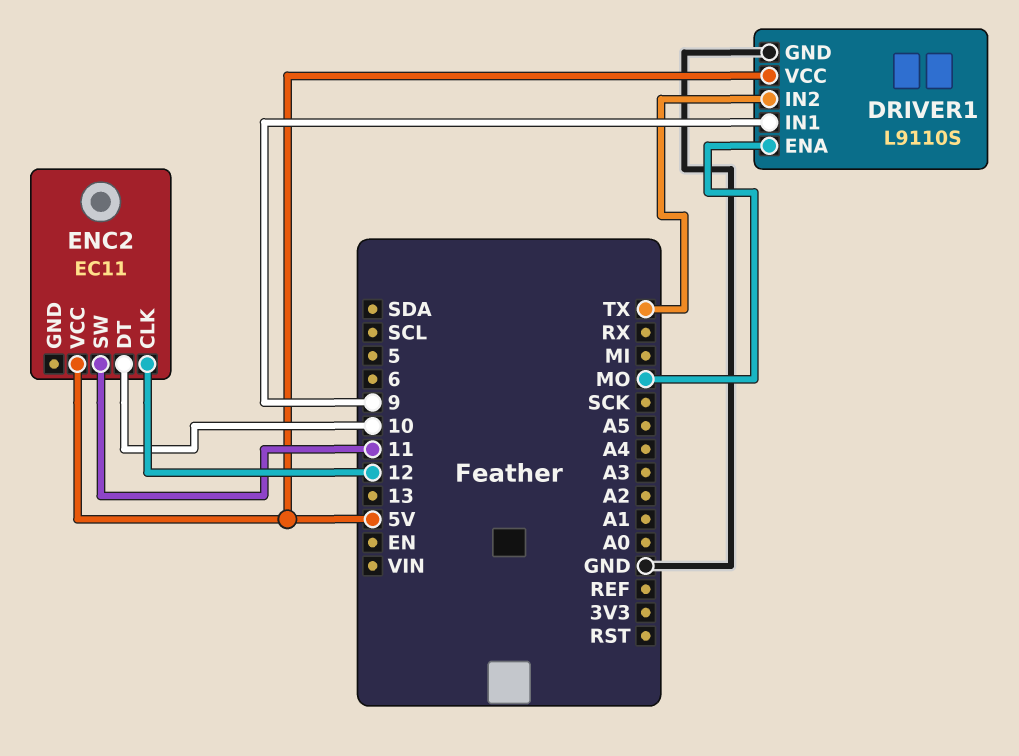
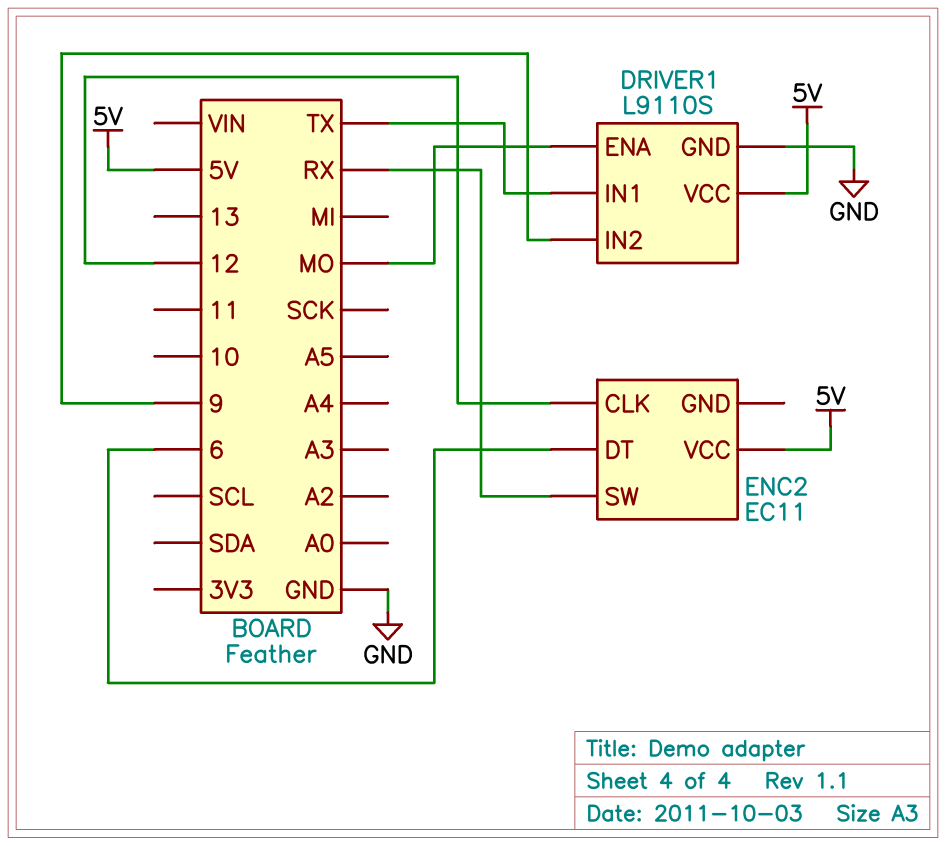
DRIVER1 pin IN1: 9 -> TX
DRIVER1 pin IN2: TX -> 9
ENC2 pin DT: 10 -> 6
ENC2 pin SW: 11 -> RX

